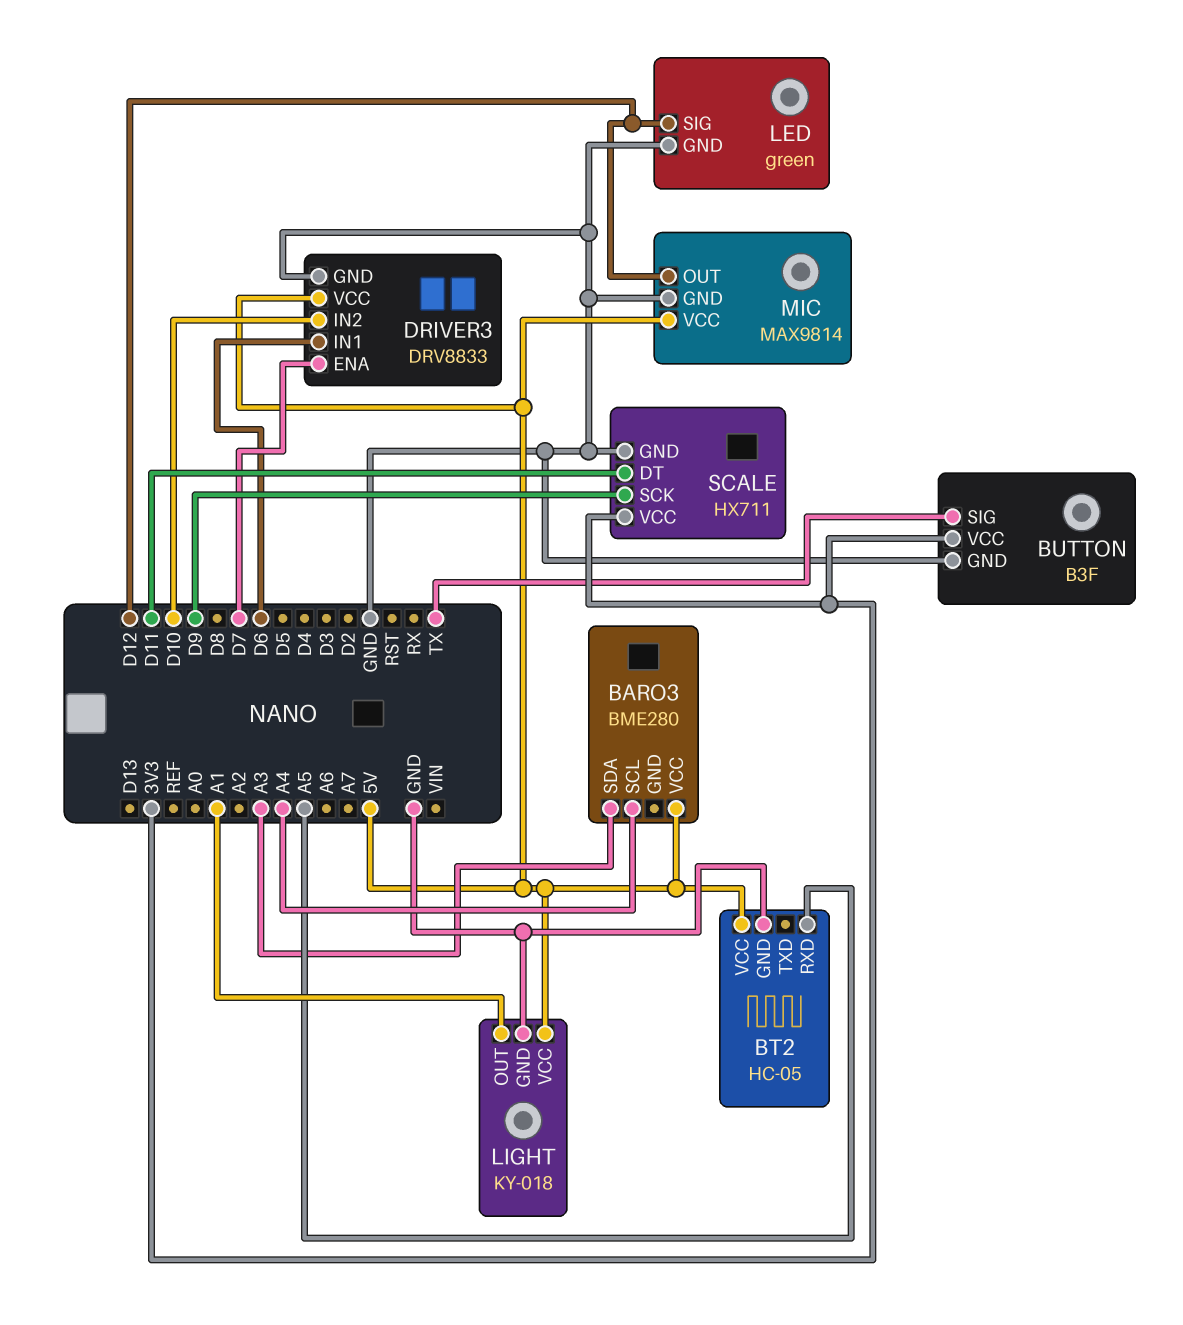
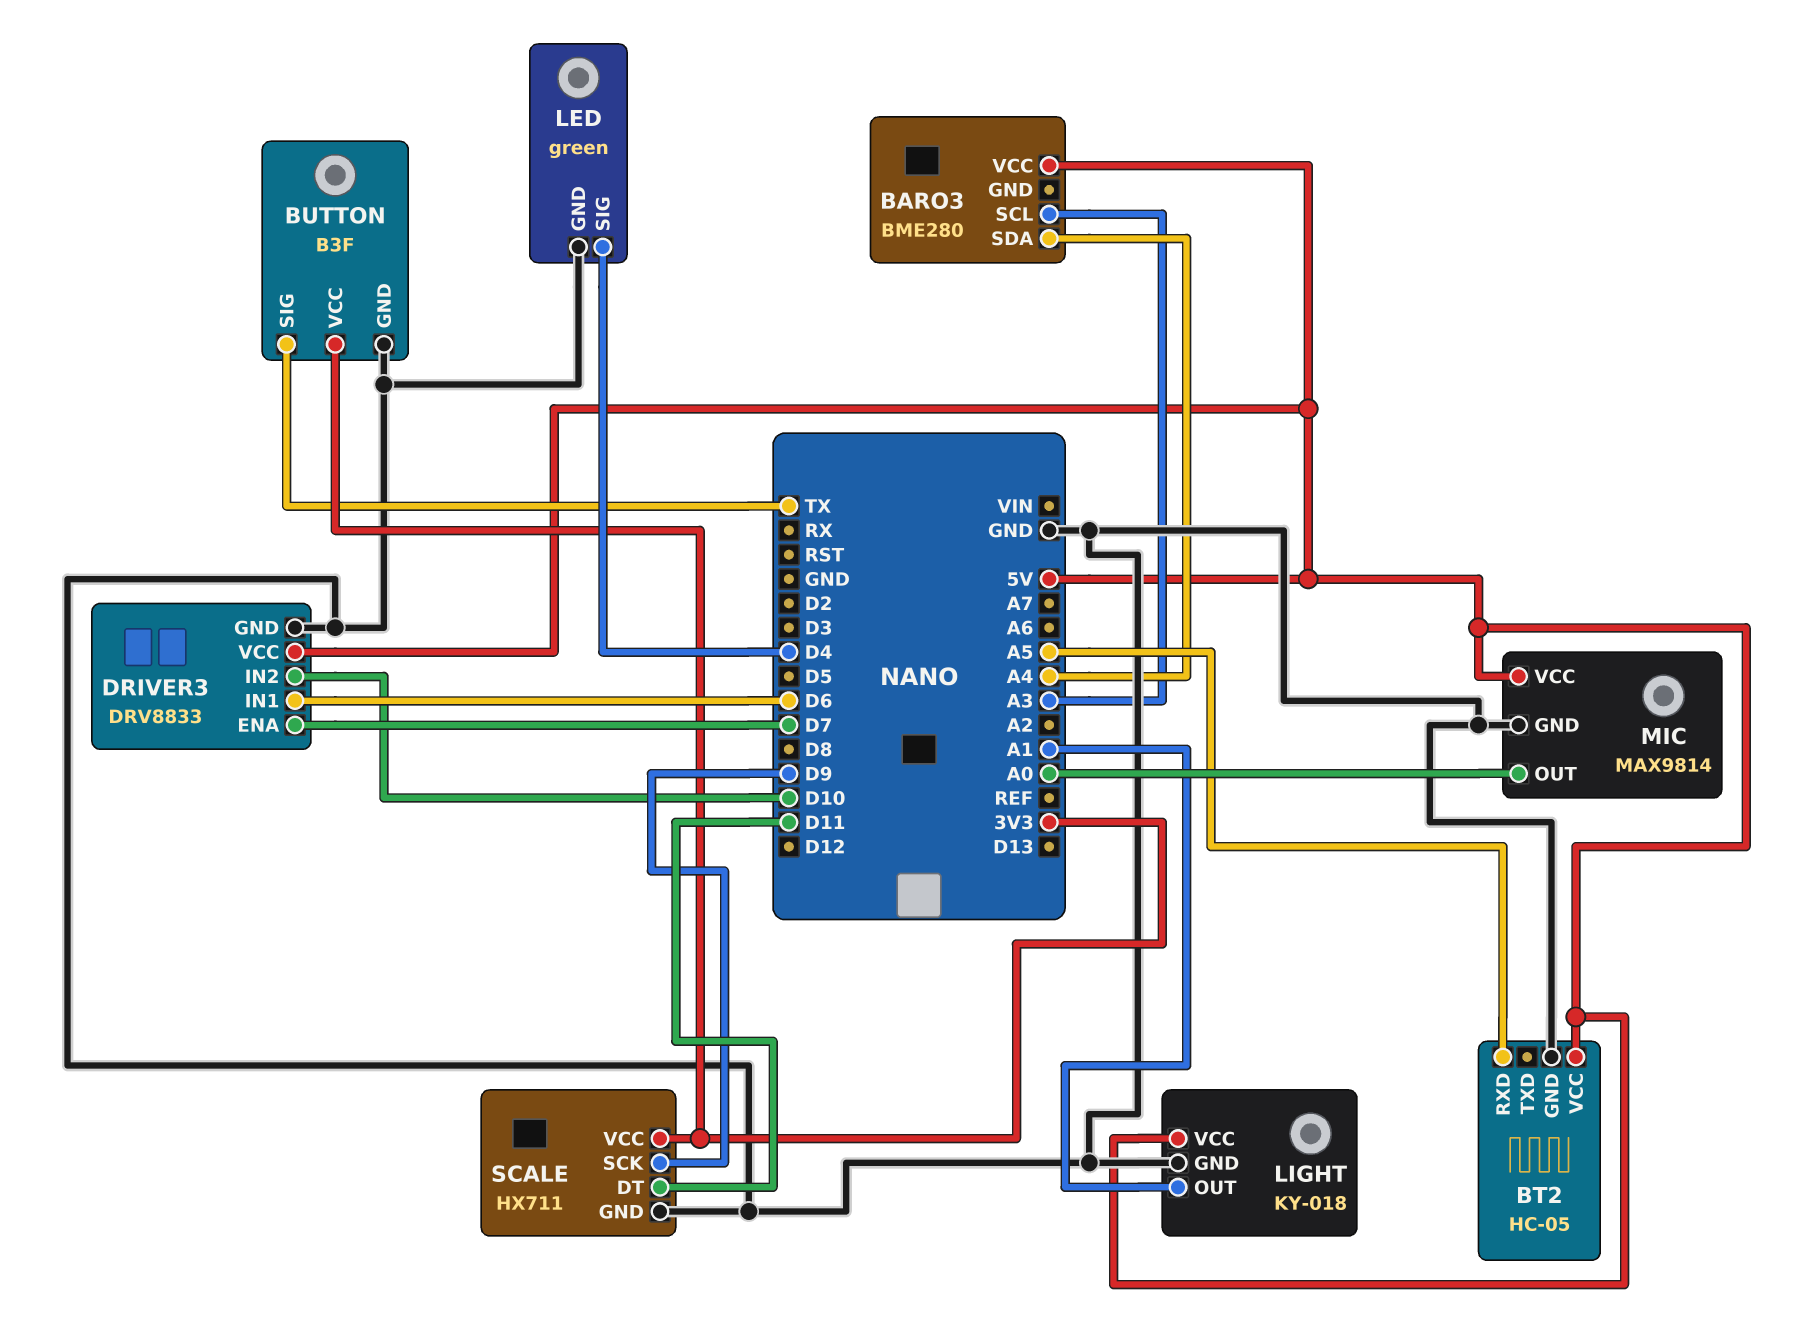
BARO3 pin SCL: A4 -> A3
BARO3 pin SDA: A3 -> A4
LED pin SIG: D12 -> D4
MIC pin OUT: D12 -> A0

